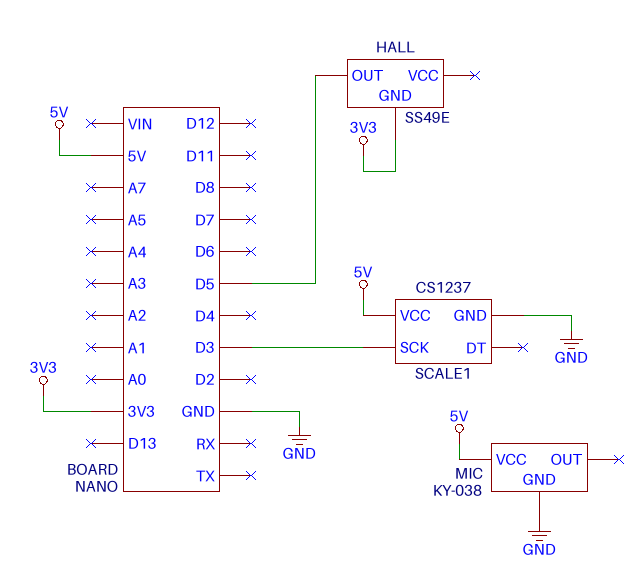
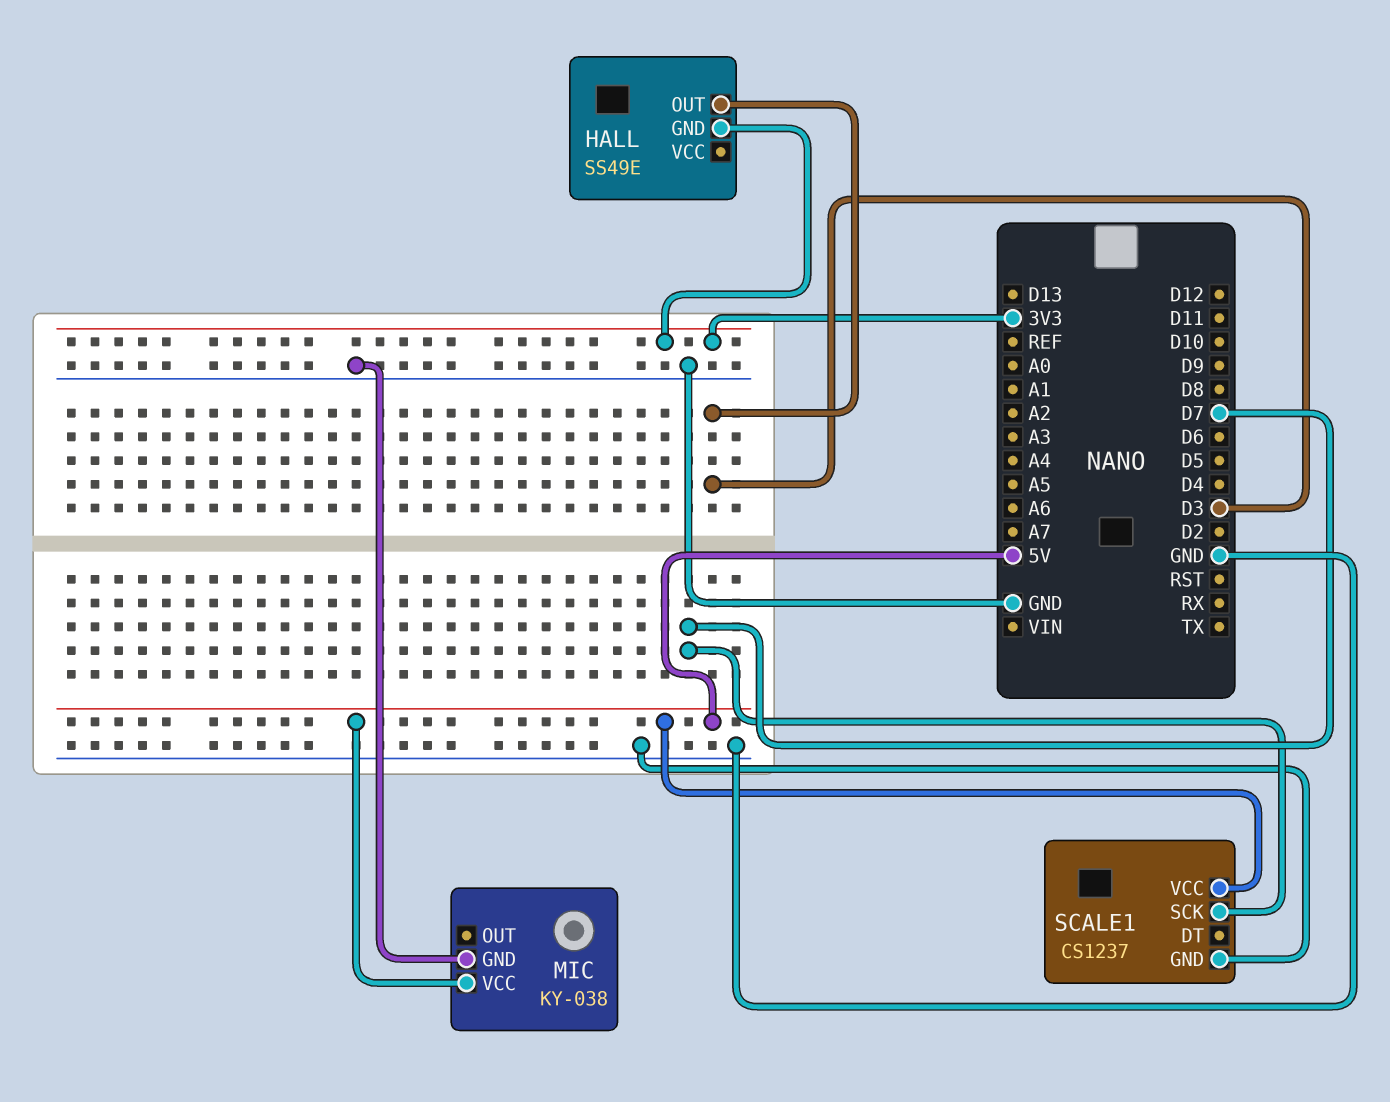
HALL pin OUT: D5 -> D3
SCALE1 pin SCK: D3 -> D7

